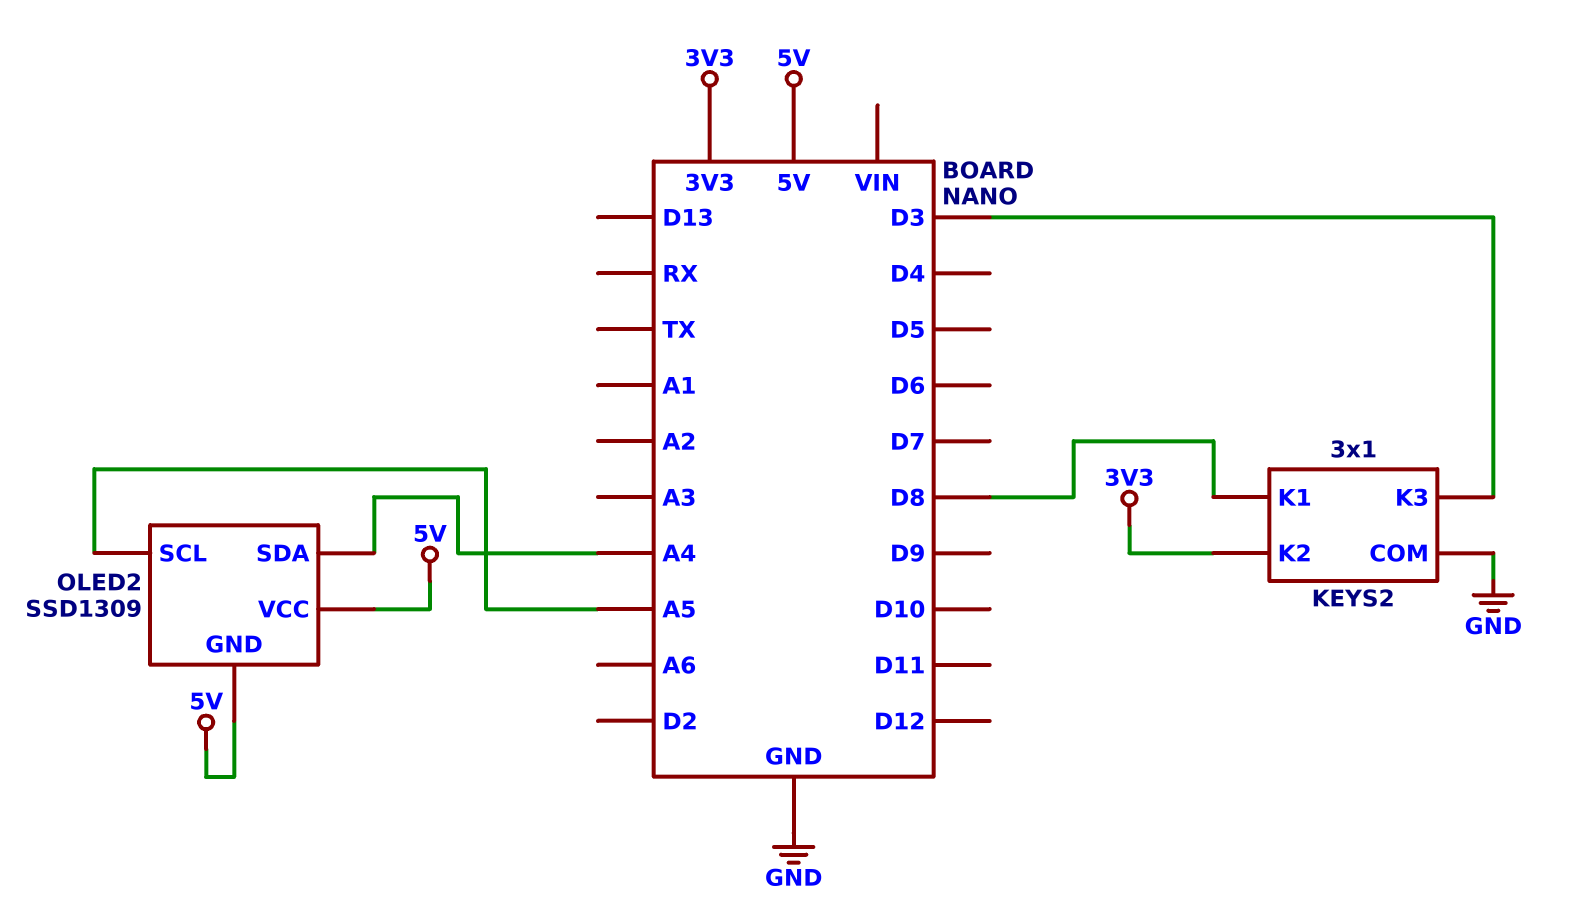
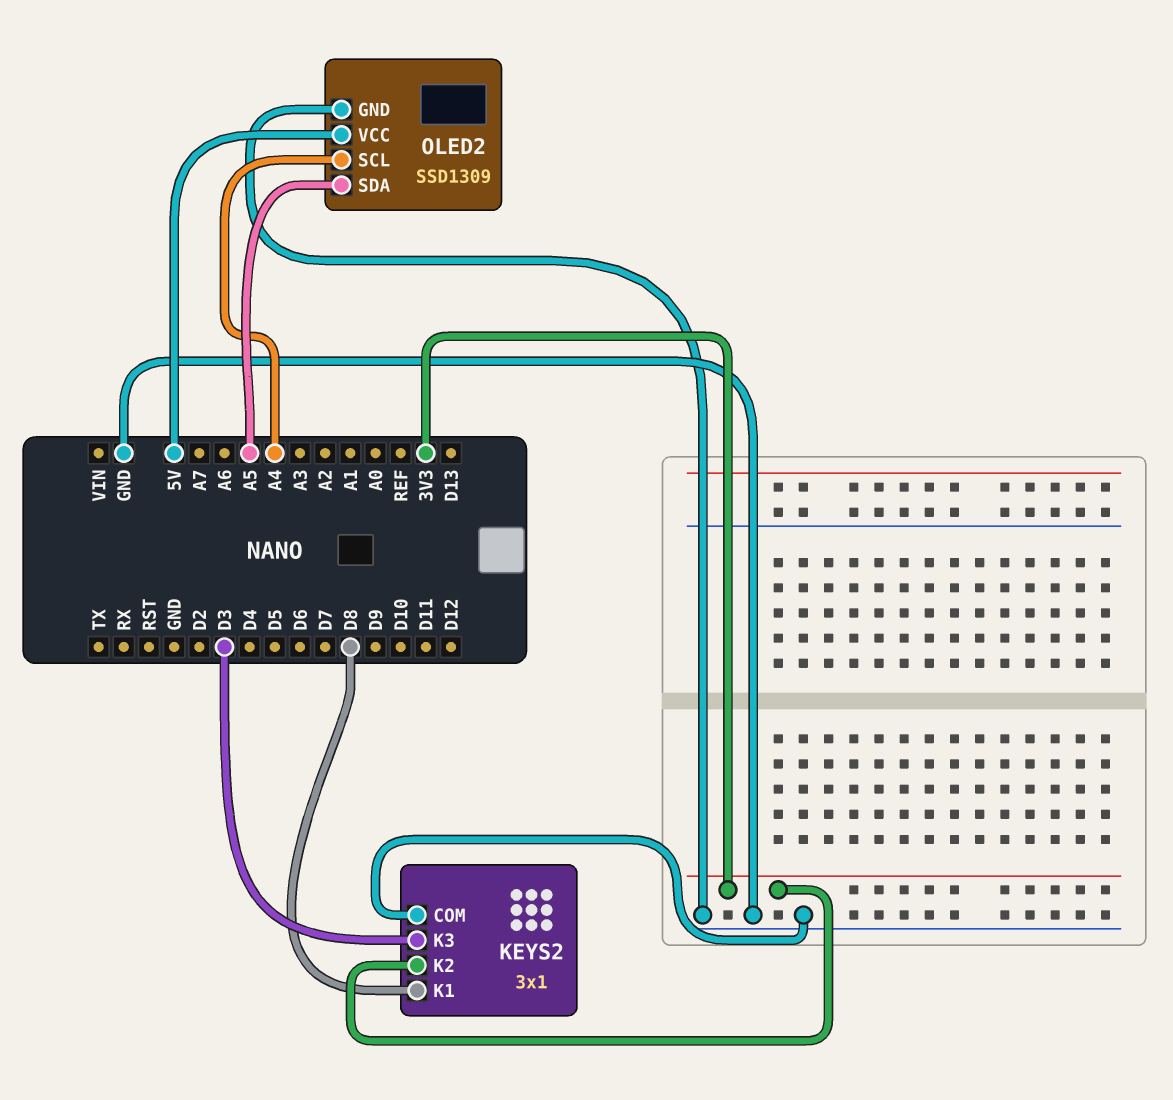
OLED2 pin GND: 5V -> GND
OLED2 pin SCL: A5 -> A4
OLED2 pin SDA: A4 -> A5

